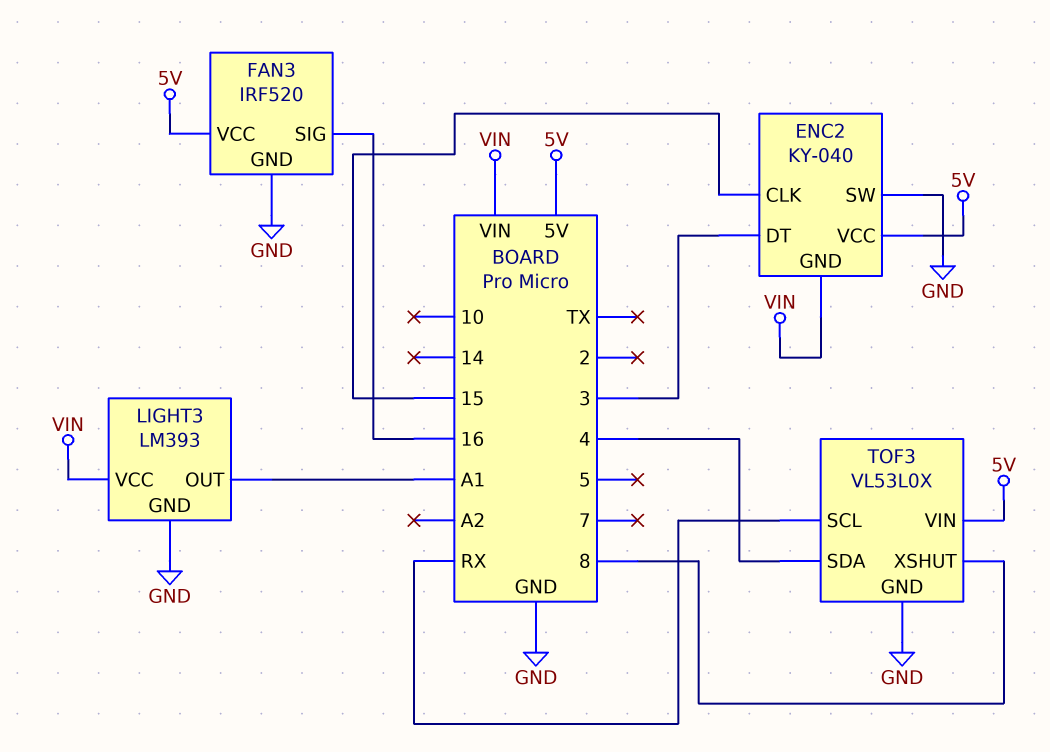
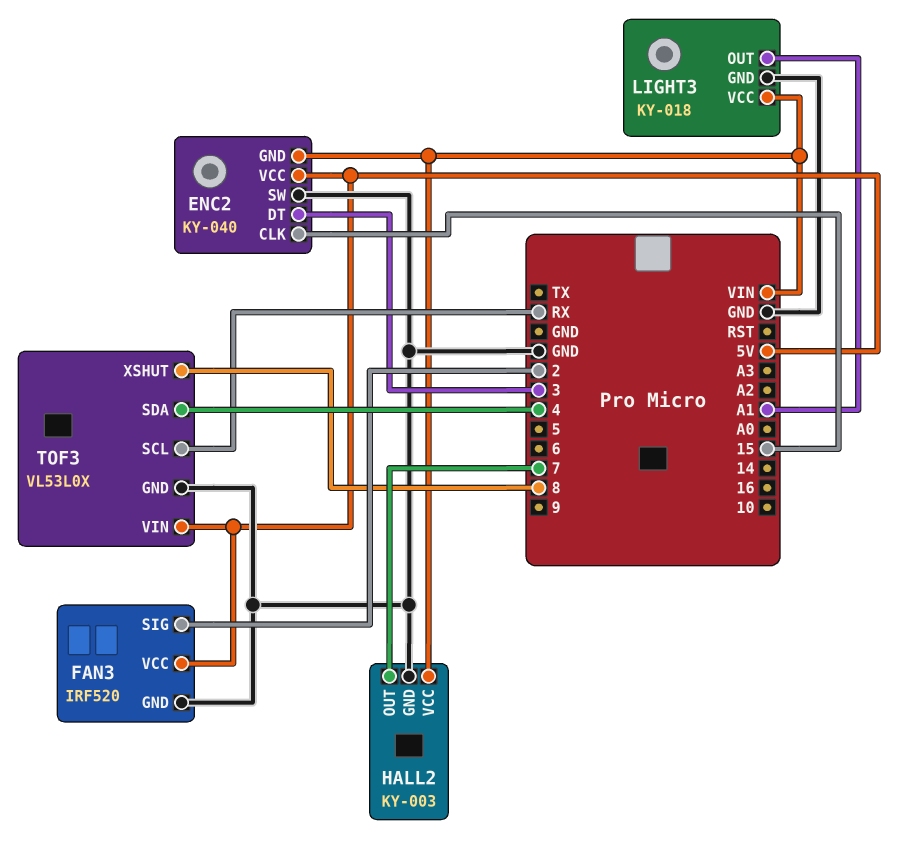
FAN3 pin SIG: 16 -> 2
HALL2: none -> KY-003
HALL2 pin GND: none -> GND
HALL2 pin OUT: none -> 7
HALL2 pin VCC: none -> VIN
LIGHT3: LM393 -> KY-018

